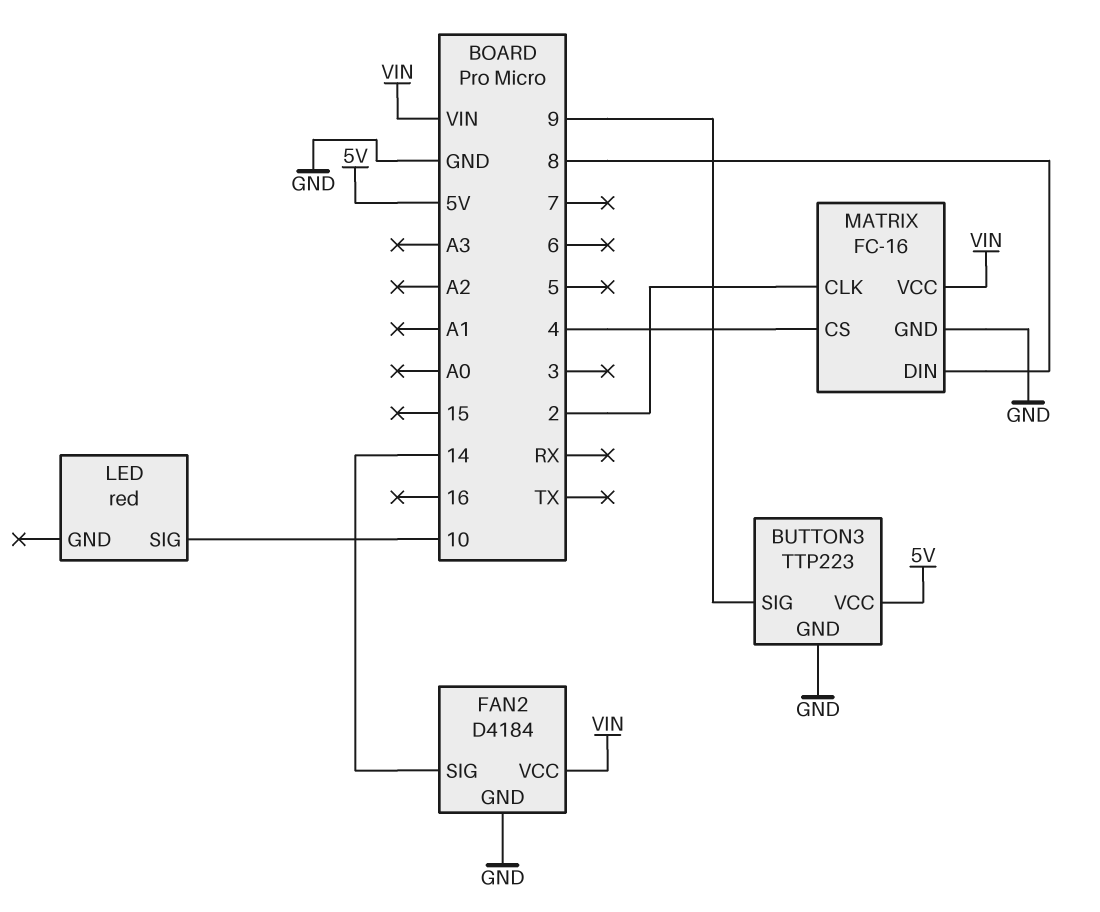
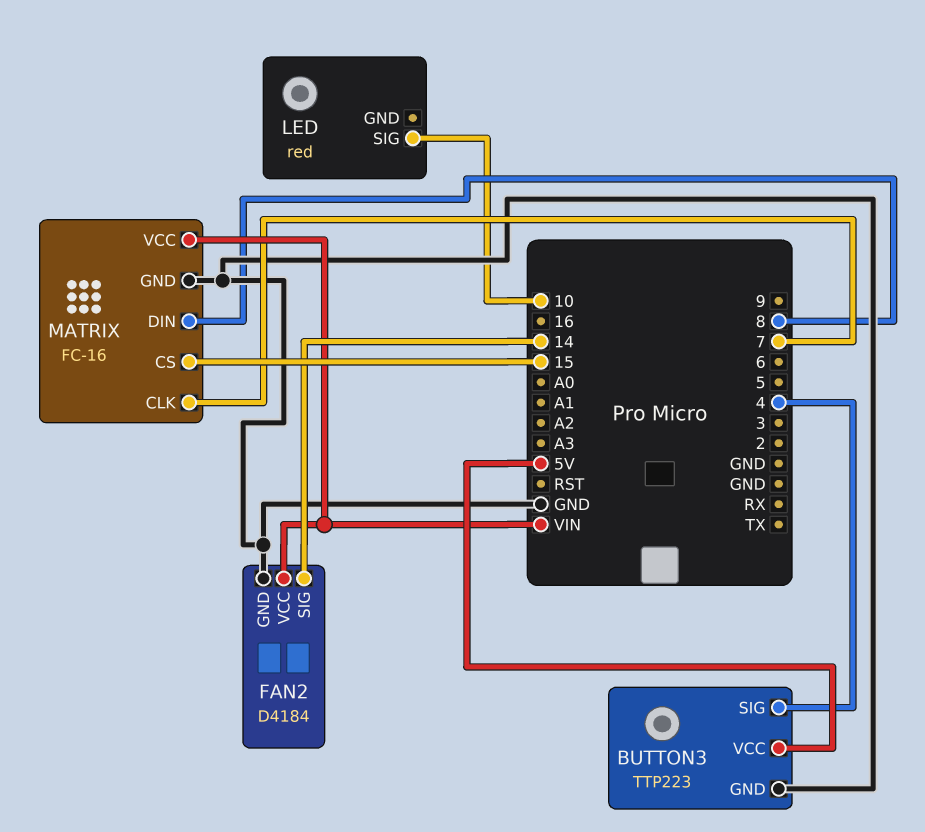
BUTTON3 pin SIG: 9 -> 4
MATRIX pin CLK: 2 -> 7
MATRIX pin CS: 4 -> 15

